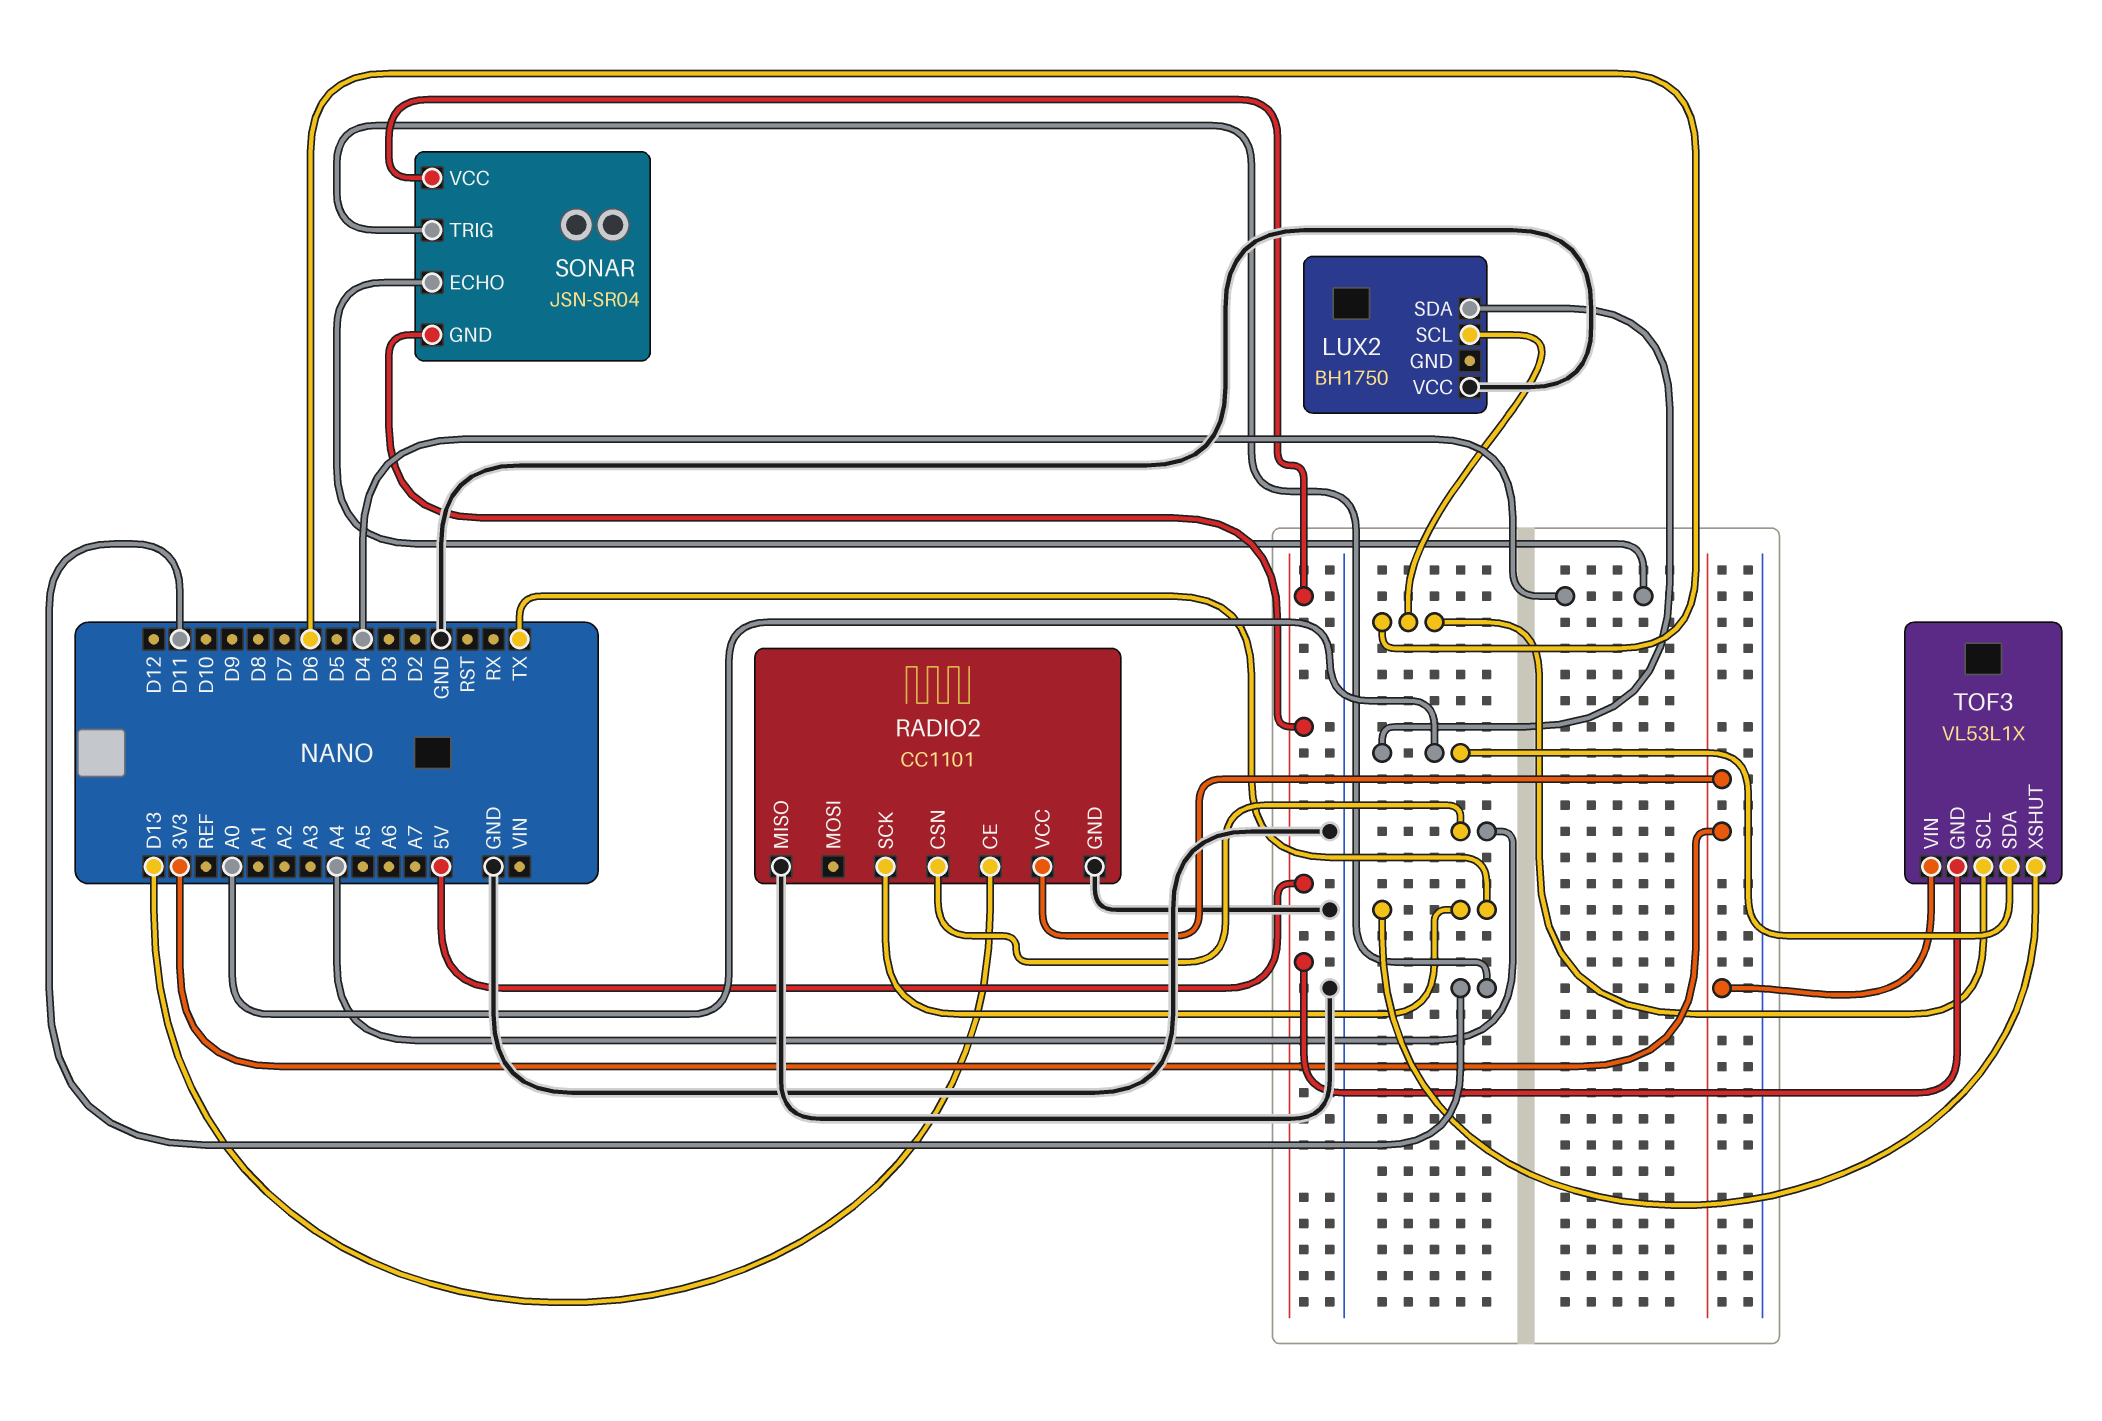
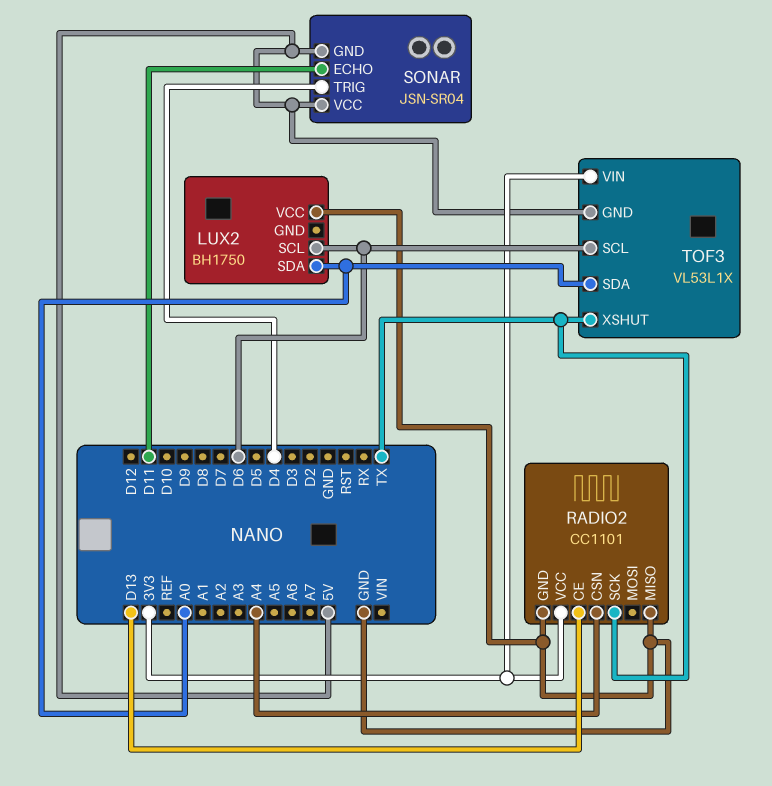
SONAR pin ECHO: D4 -> D11
SONAR pin TRIG: D11 -> D4

